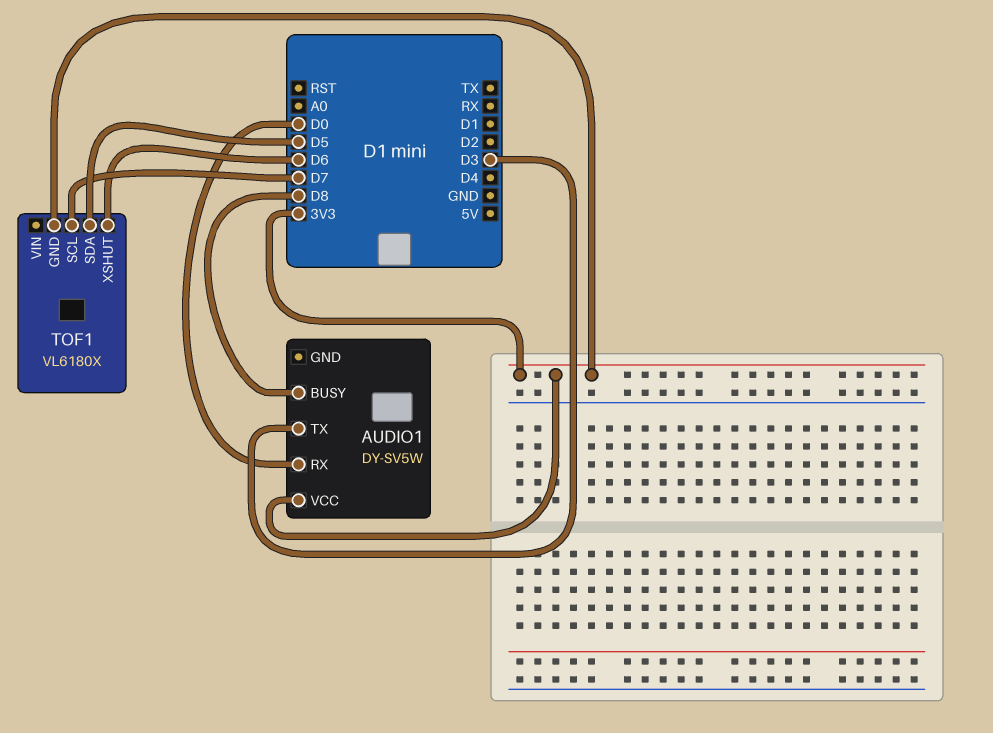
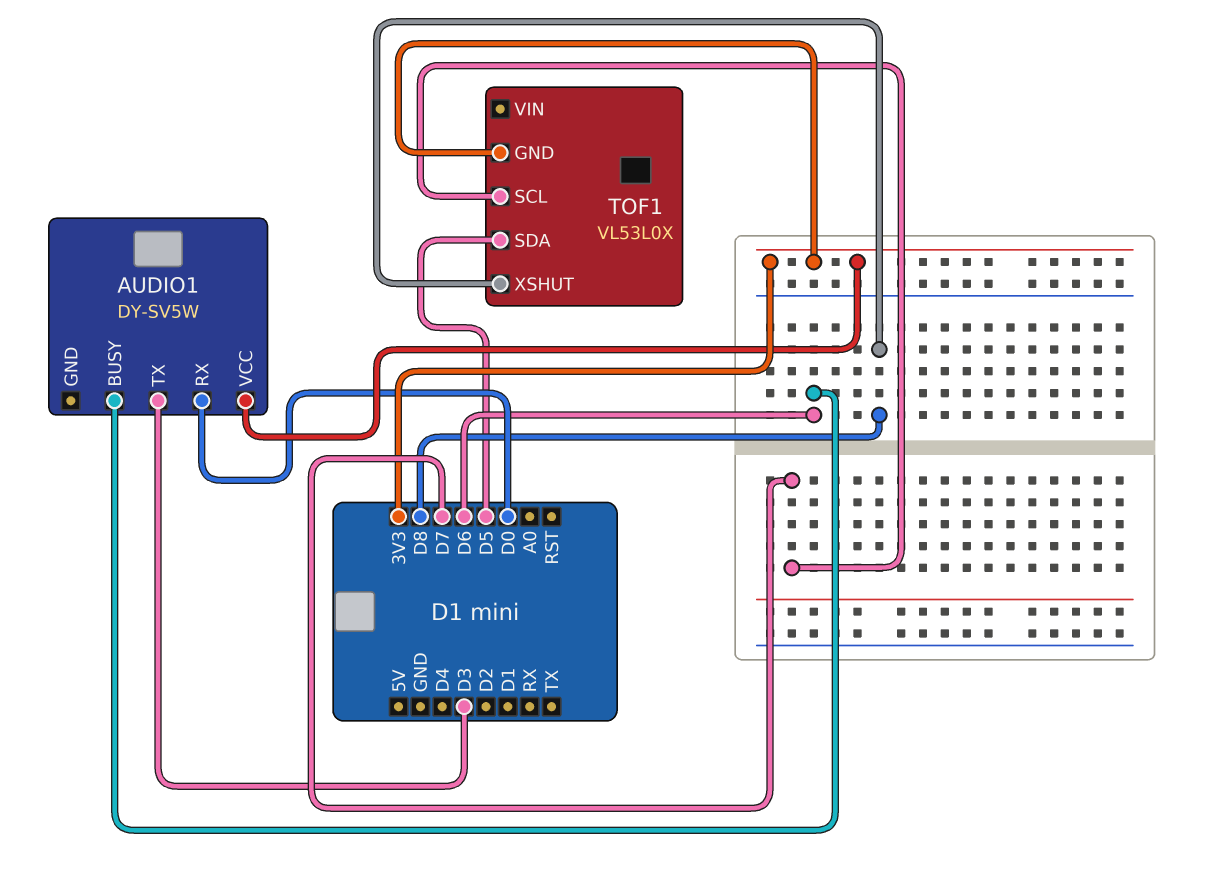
AUDIO1 pin BUSY: D8 -> D6
TOF1: VL6180X -> VL53L0X
TOF1 pin XSHUT: D6 -> D8

